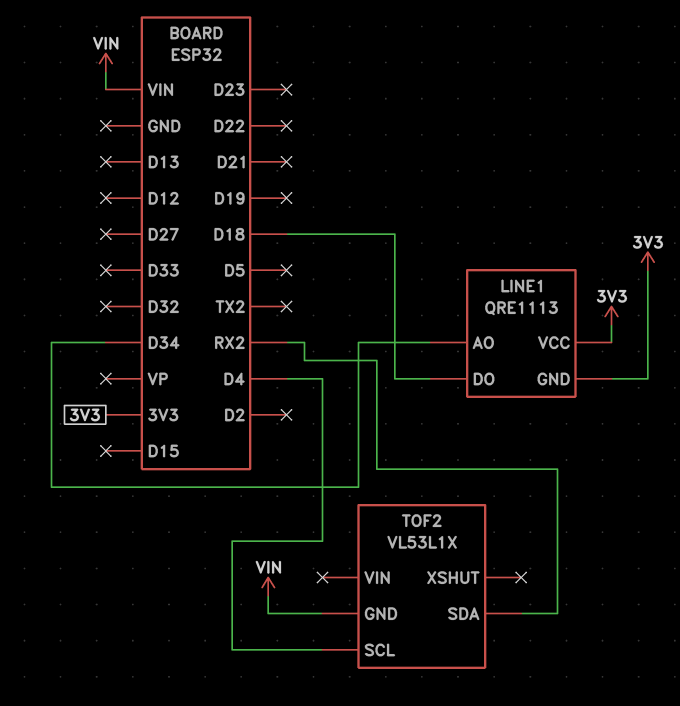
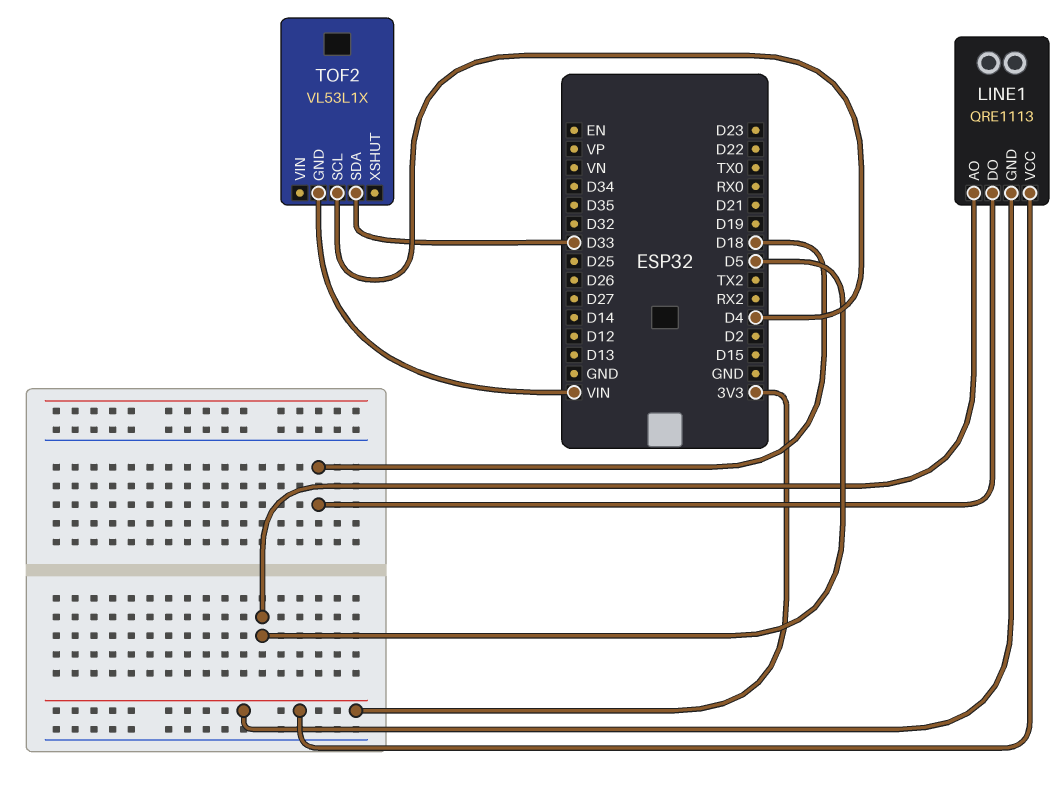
LINE1 pin AO: D34 -> D5
TOF2 pin SDA: RX2 -> D33

